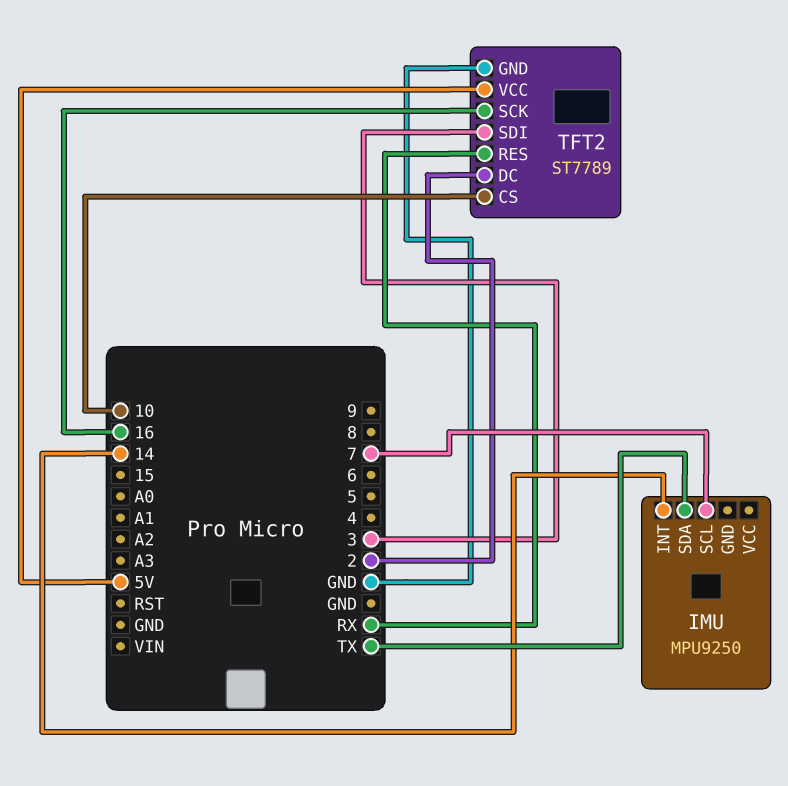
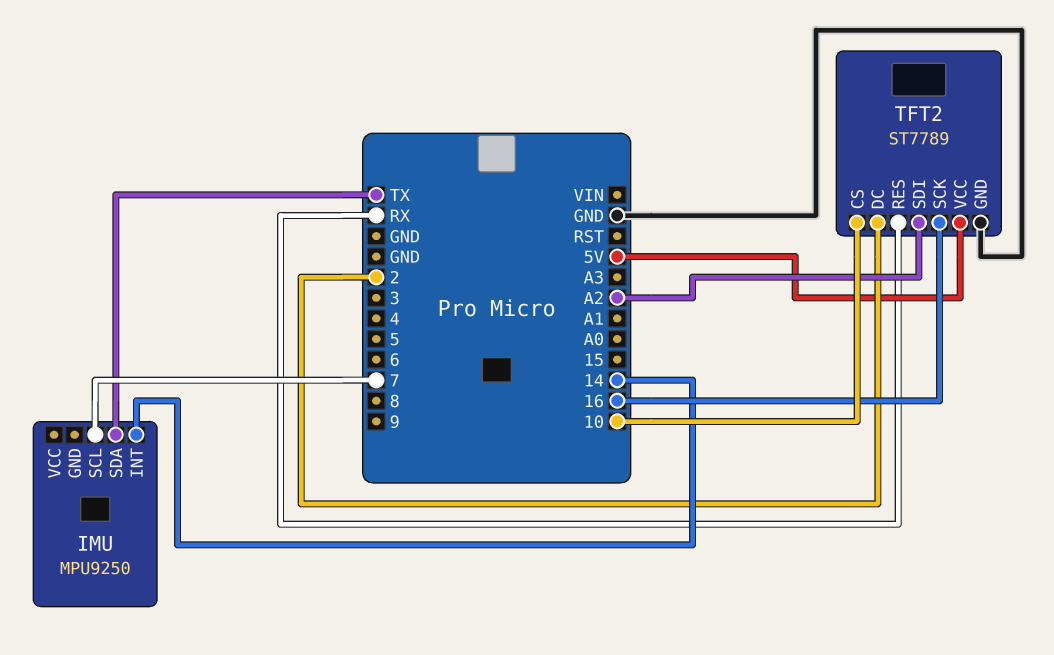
TFT2 pin SDI: 3 -> A2

